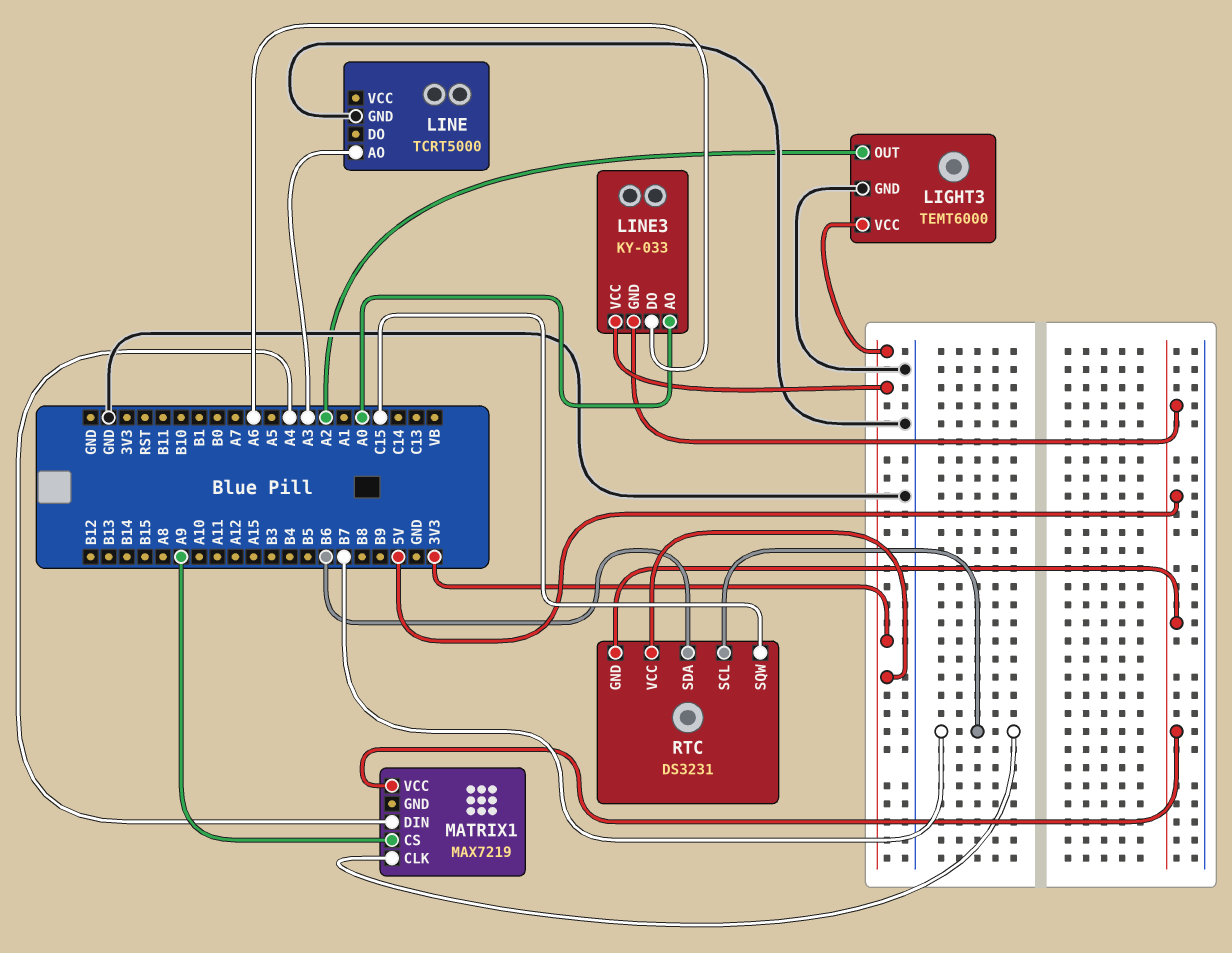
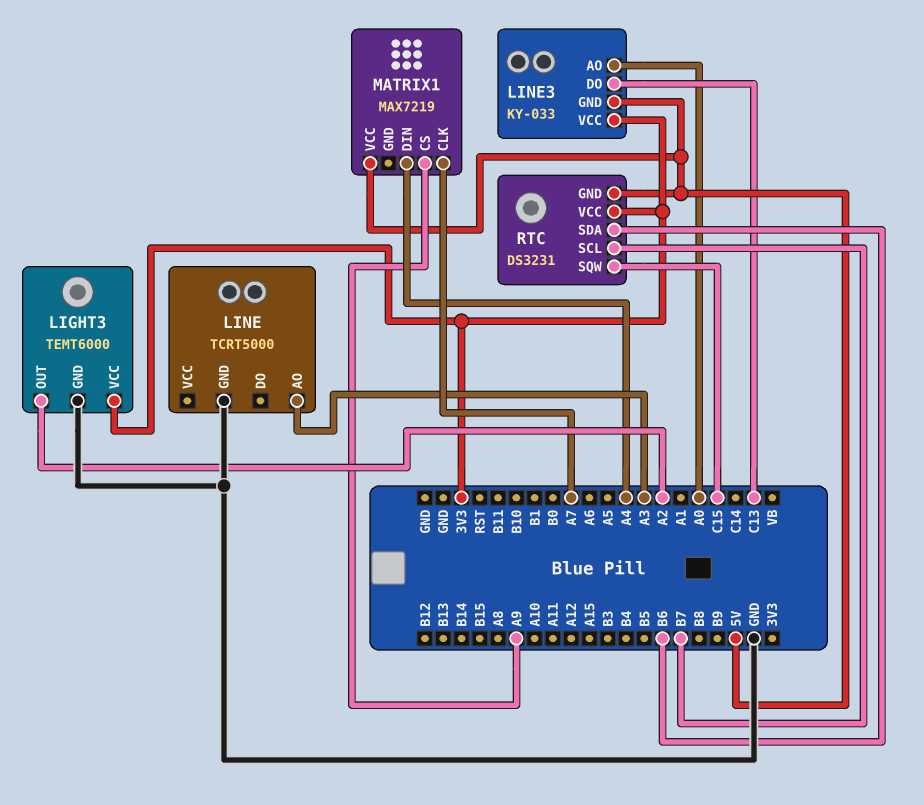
LINE3 pin DO: A6 -> C13
MATRIX1 pin CLK: B7 -> A7

